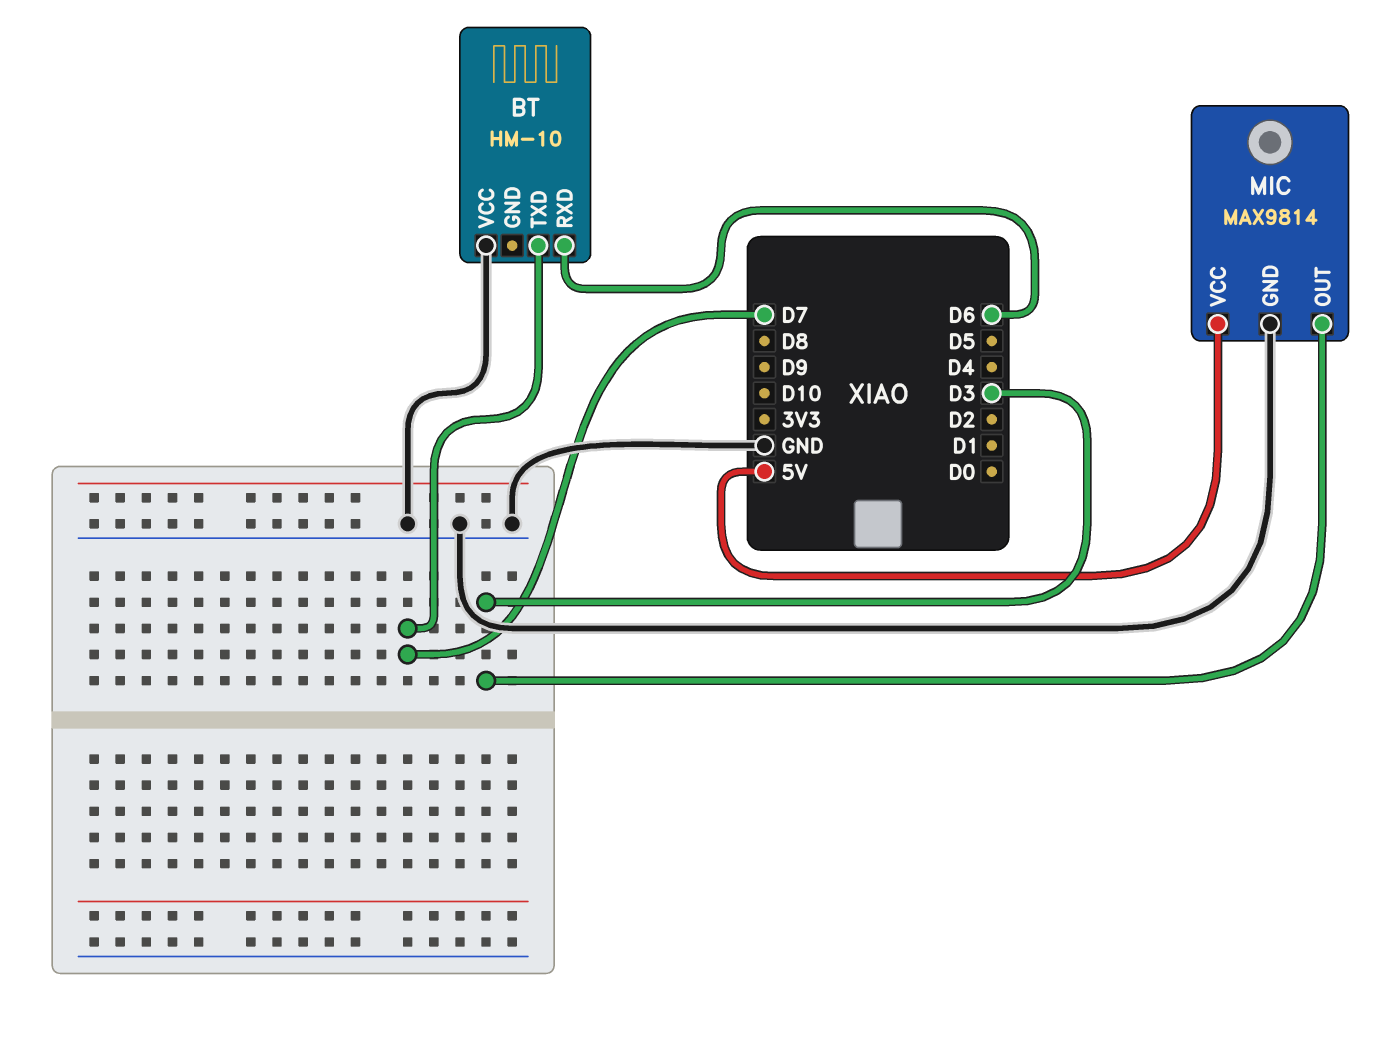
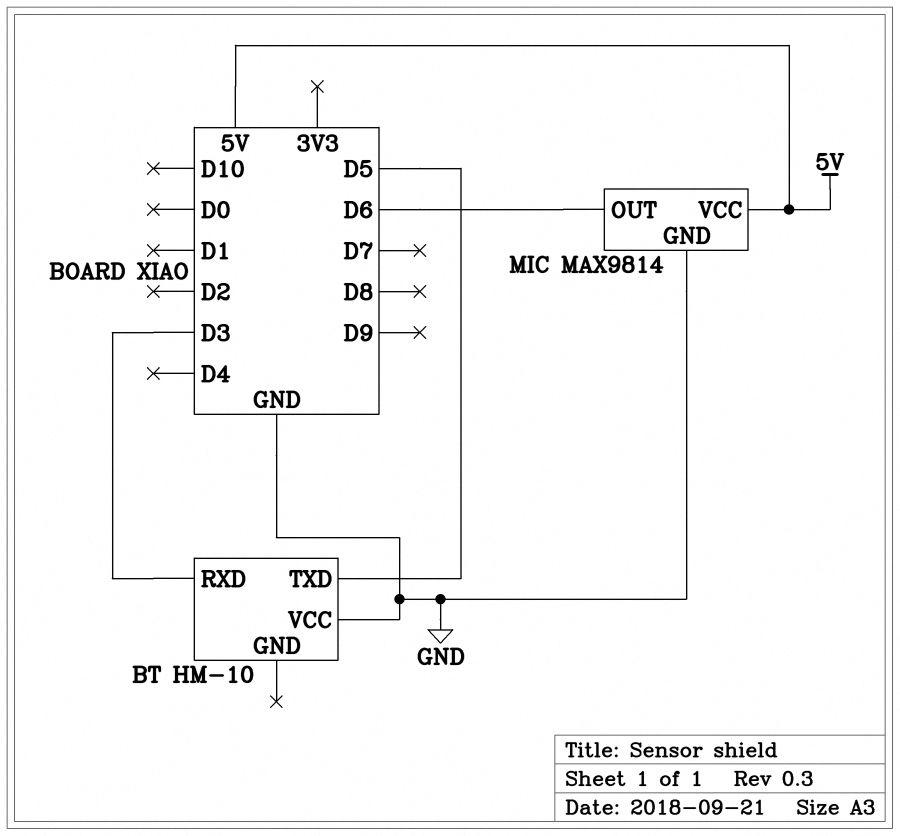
BT pin RXD: D6 -> D3
BT pin TXD: D7 -> D5
MIC pin OUT: D3 -> D6

